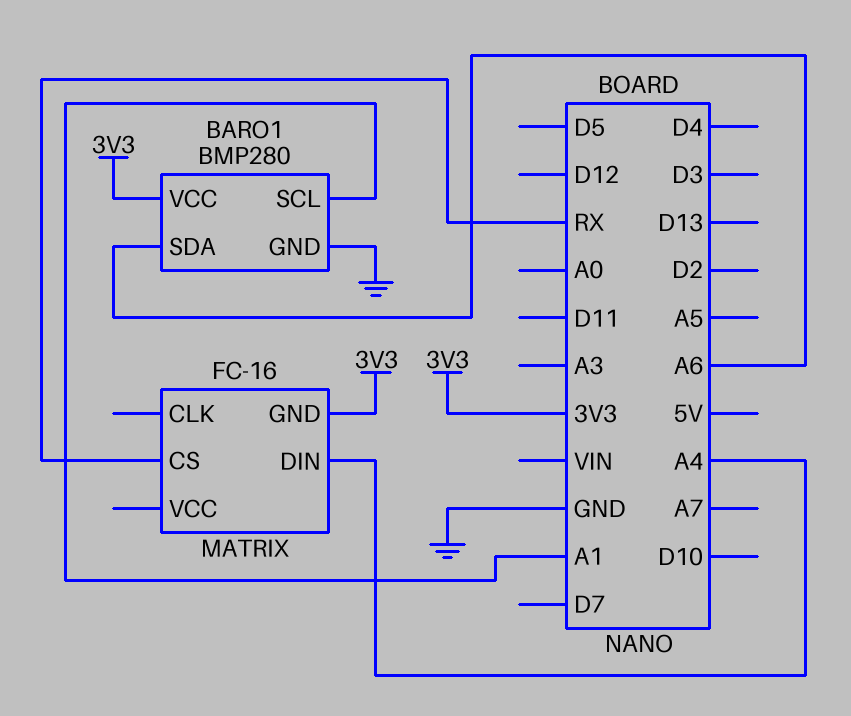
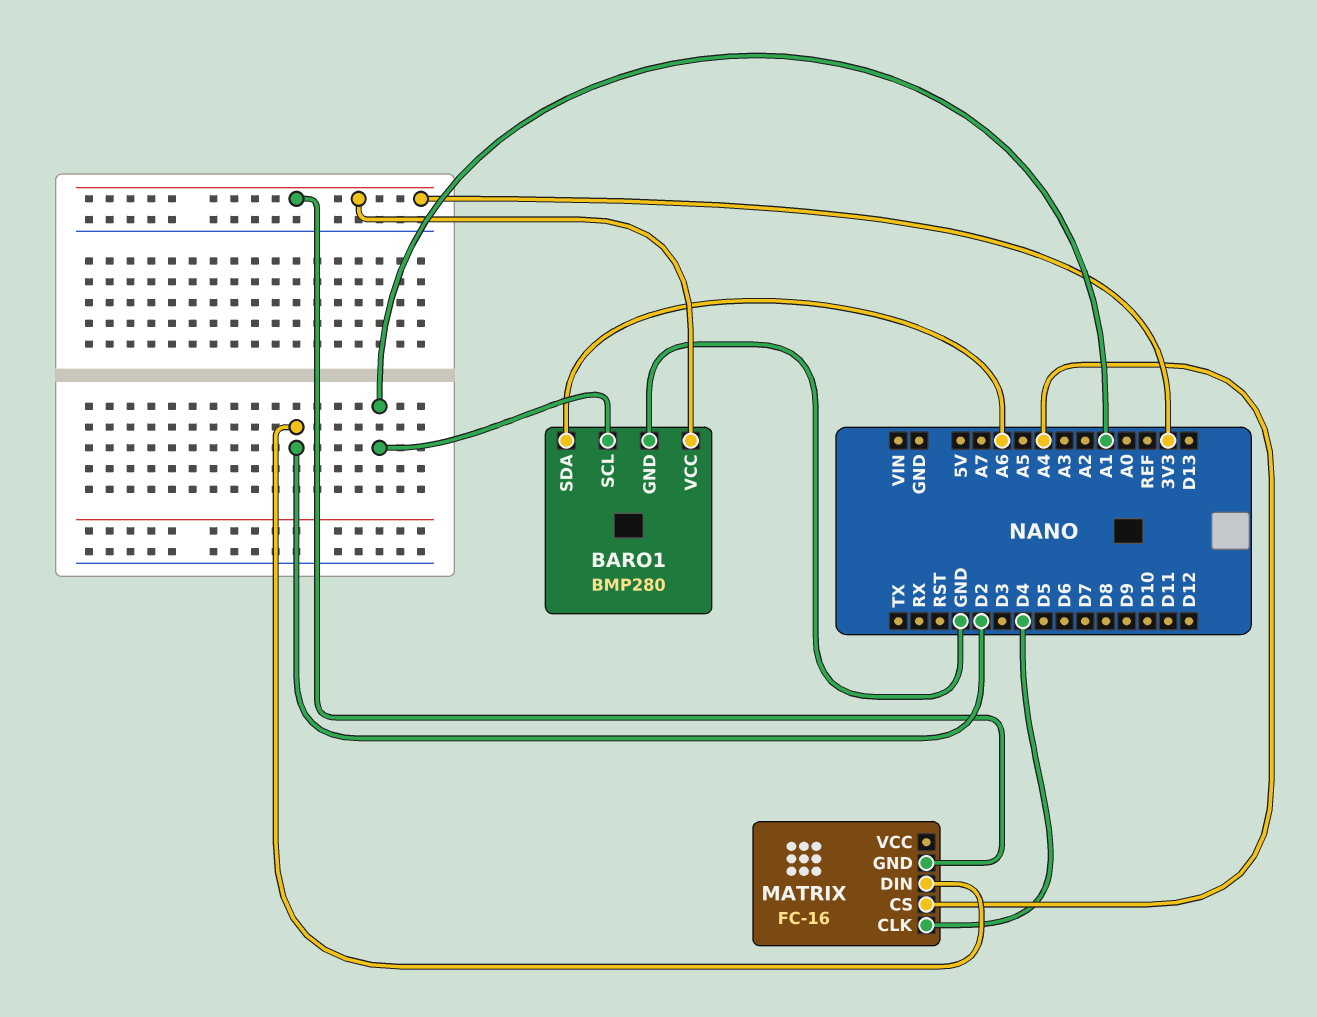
MATRIX pin CLK: none -> D4
MATRIX pin CS: RX -> A4
MATRIX pin DIN: A4 -> D2

